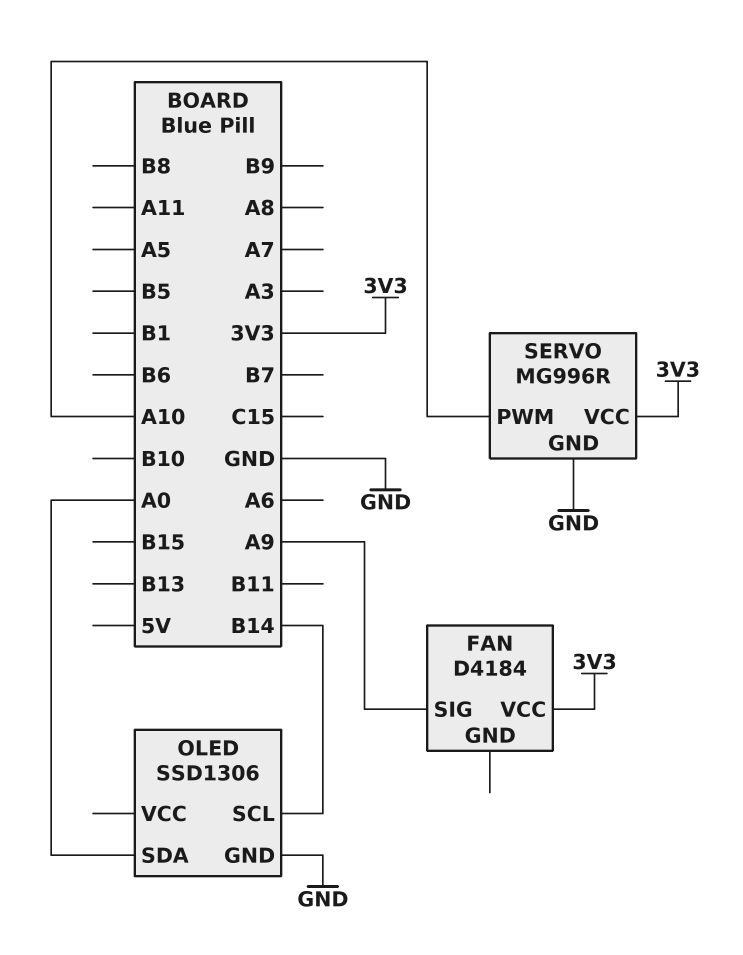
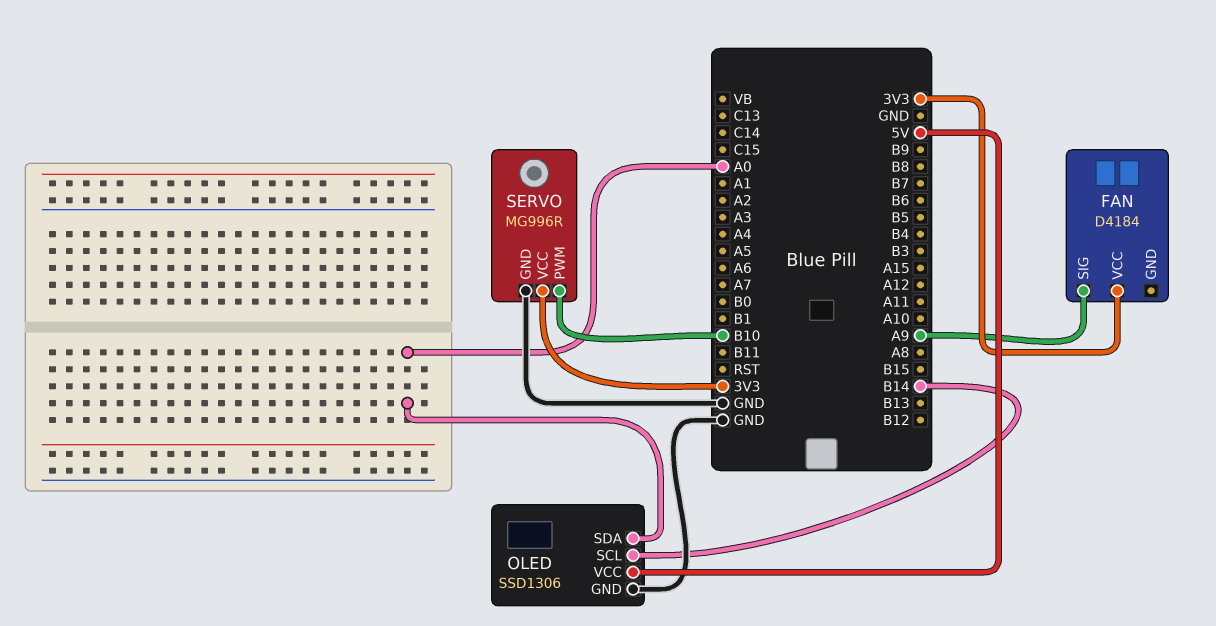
OLED pin VCC: none -> 5V
SERVO pin PWM: A10 -> B10

